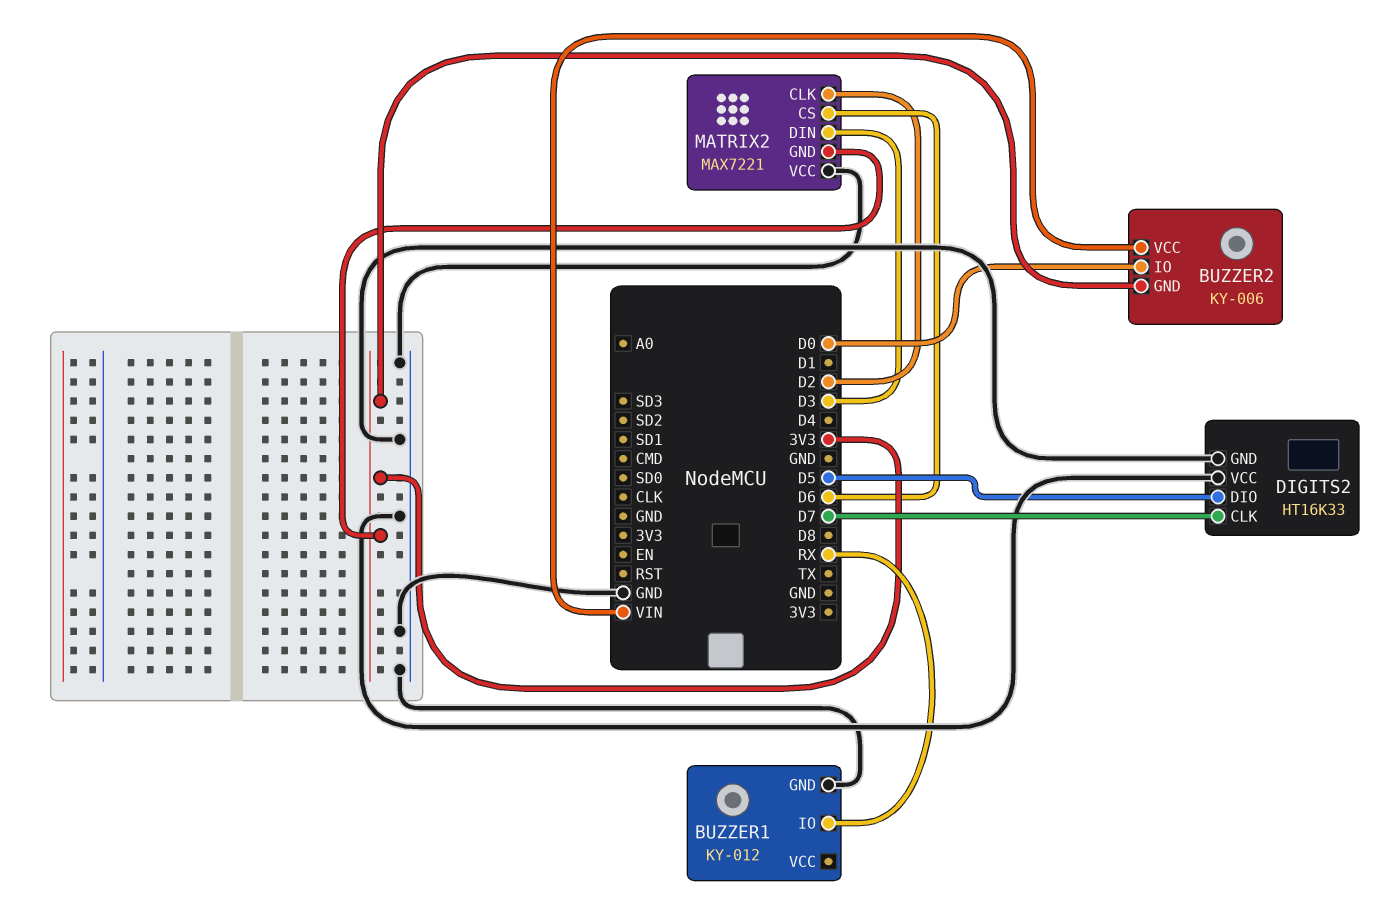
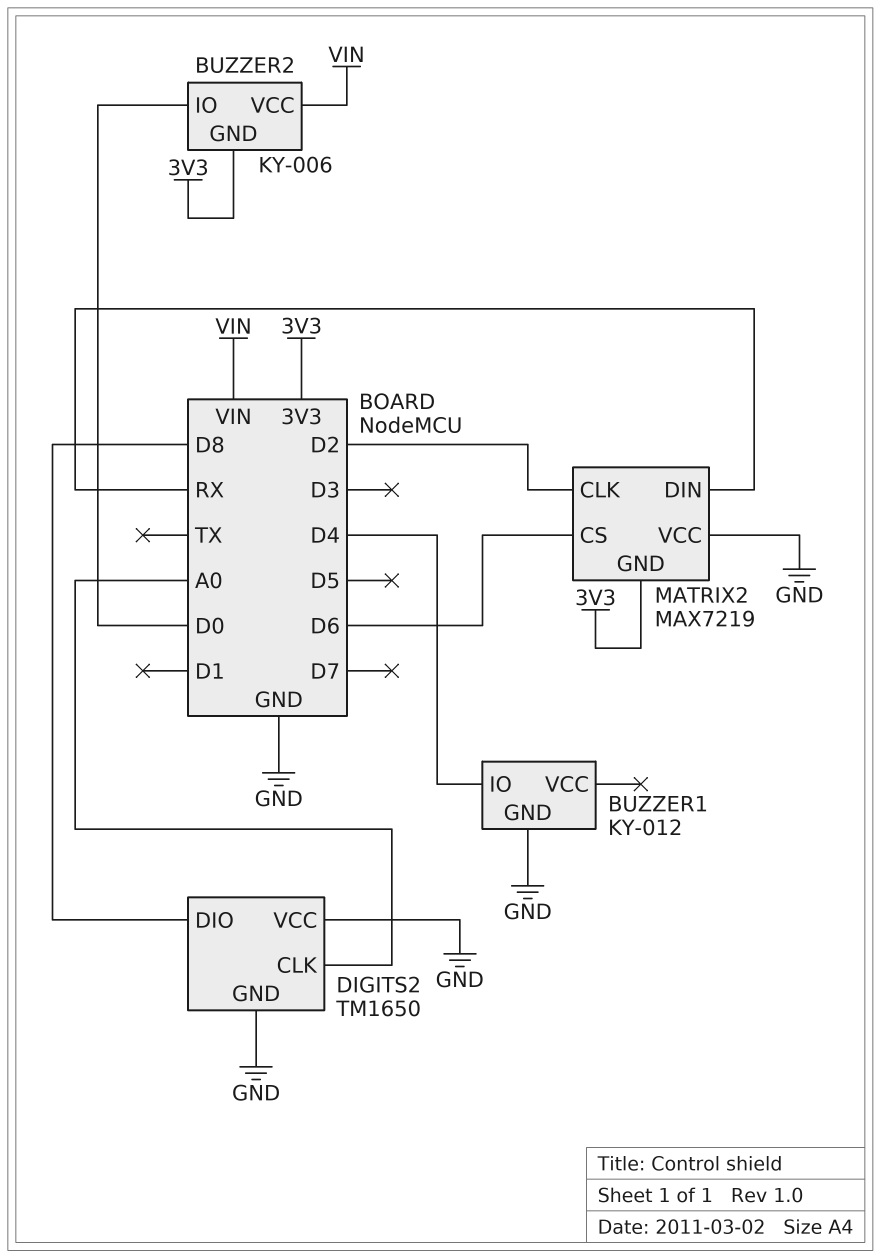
BUZZER1 pin IO: RX -> D4
DIGITS2: HT16K33 -> TM1650
DIGITS2 pin CLK: D7 -> A0
DIGITS2 pin DIO: D5 -> D8
MATRIX2: MAX7221 -> MAX7219
MATRIX2 pin DIN: D3 -> RX

